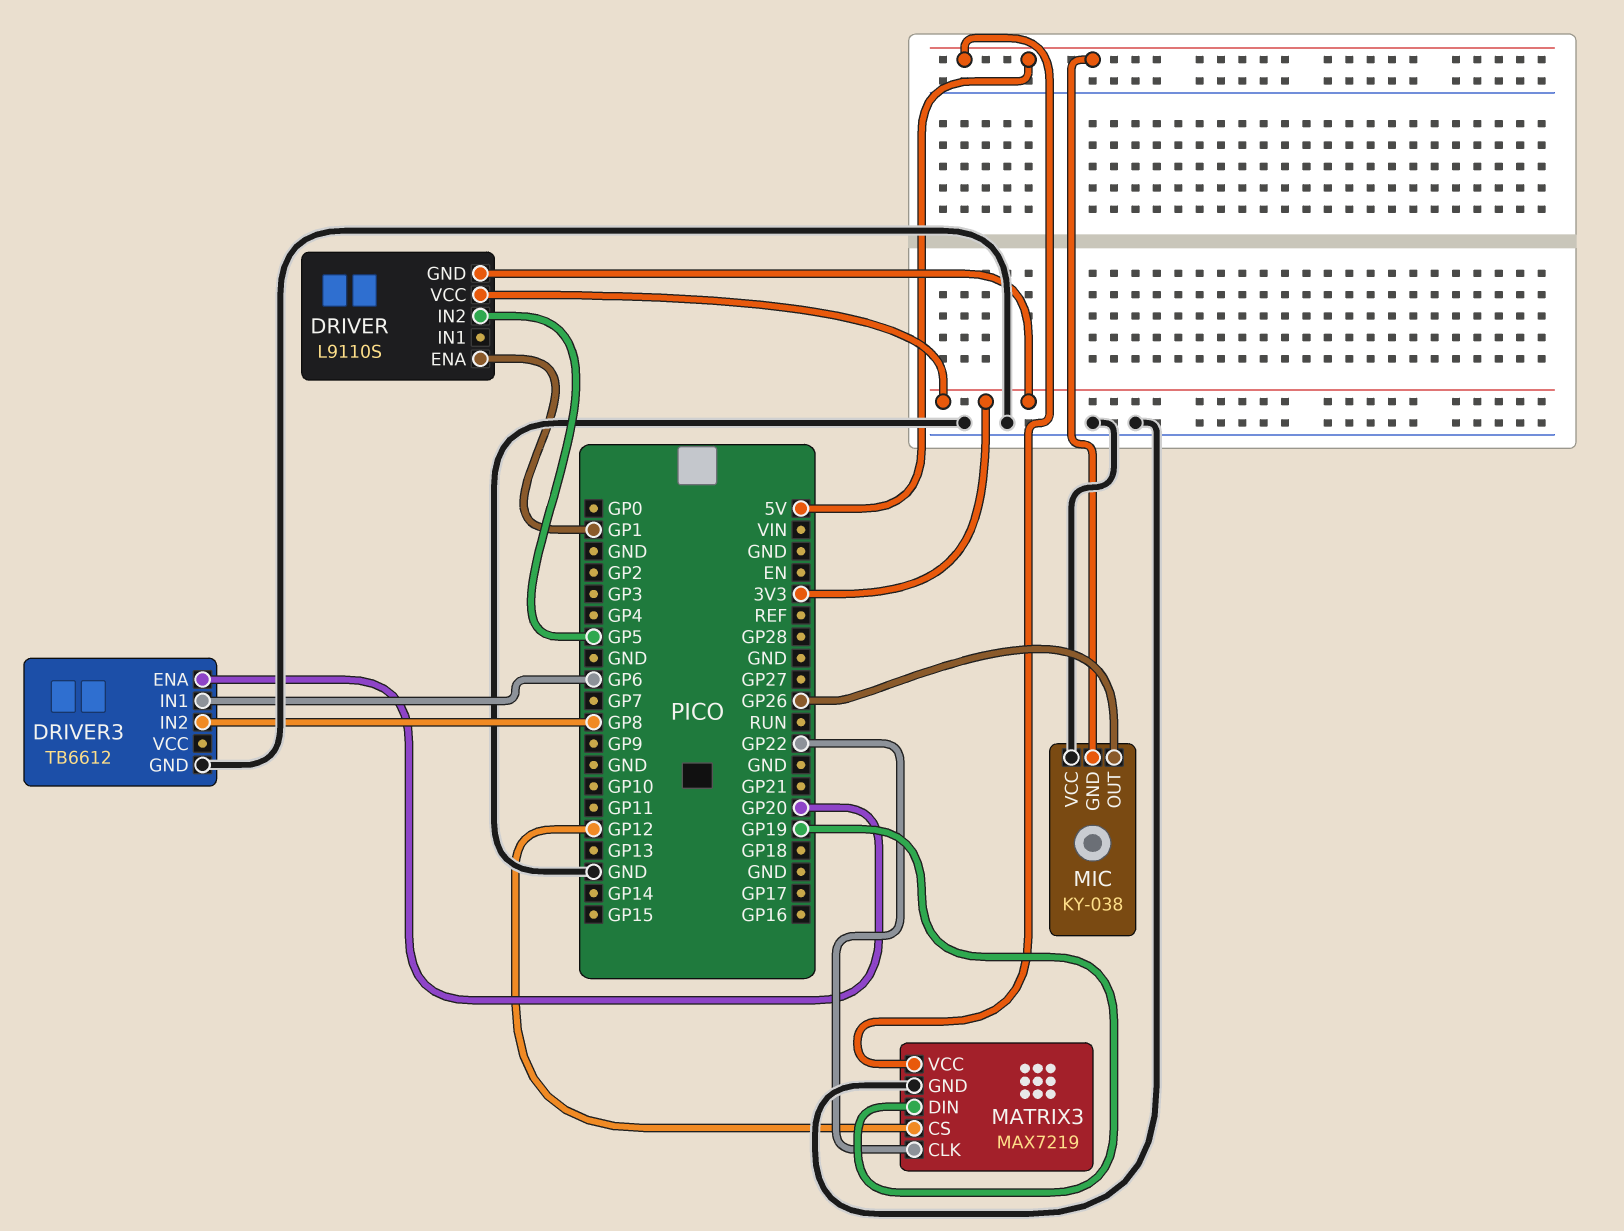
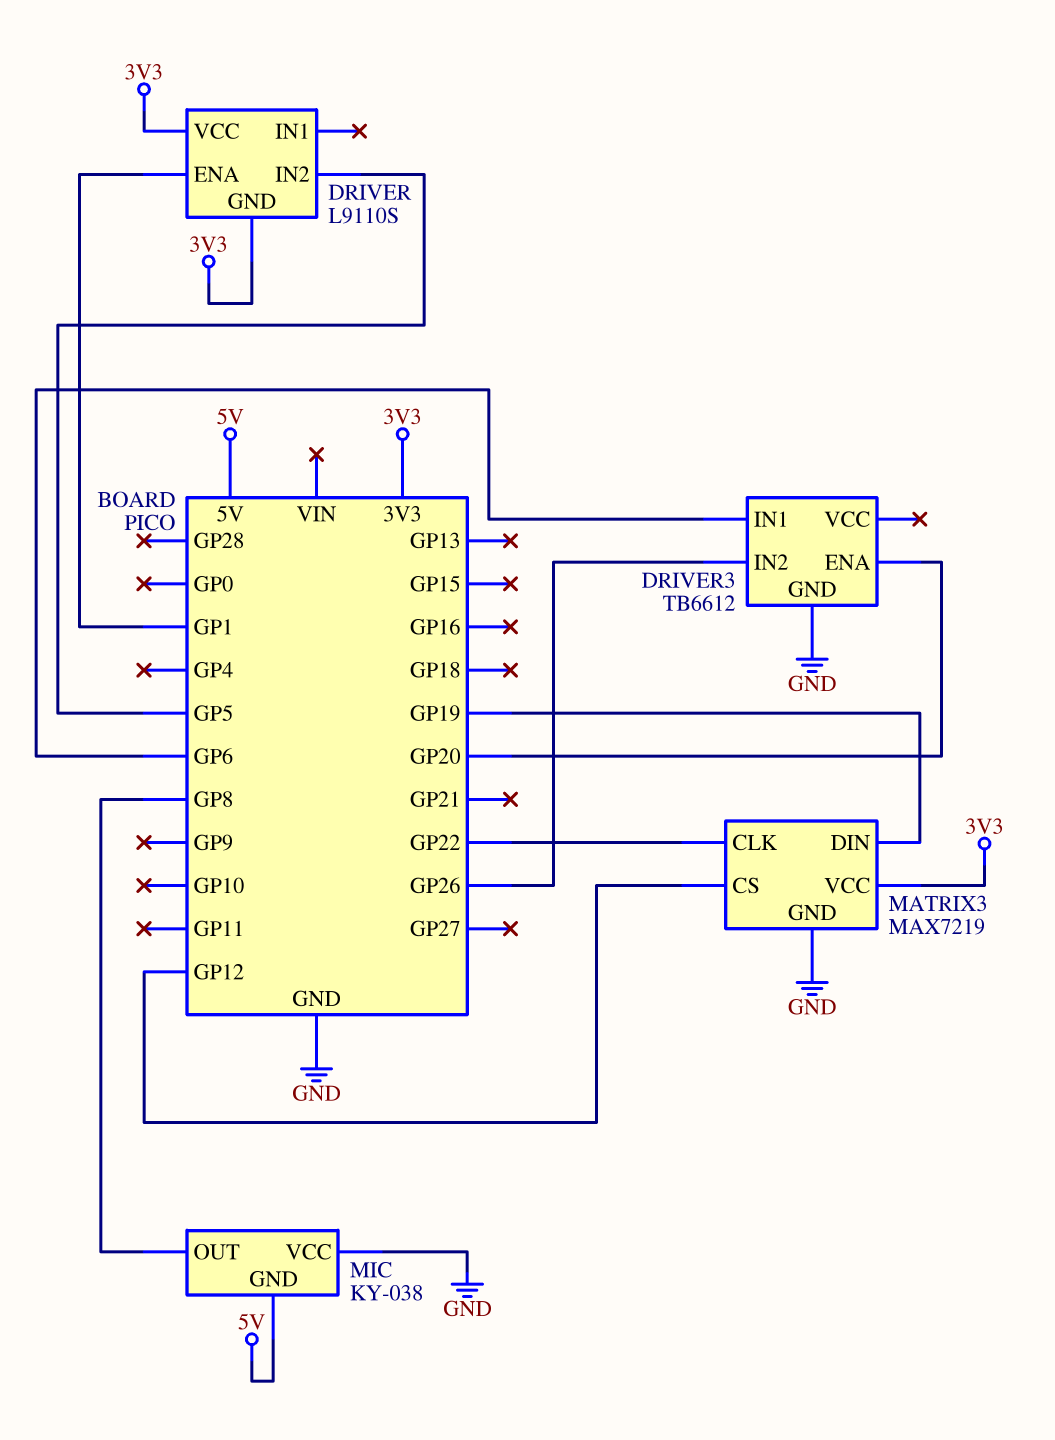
DRIVER3 pin IN2: GP8 -> GP26
MATRIX3 pin VCC: 5V -> 3V3
MIC pin OUT: GP26 -> GP8

